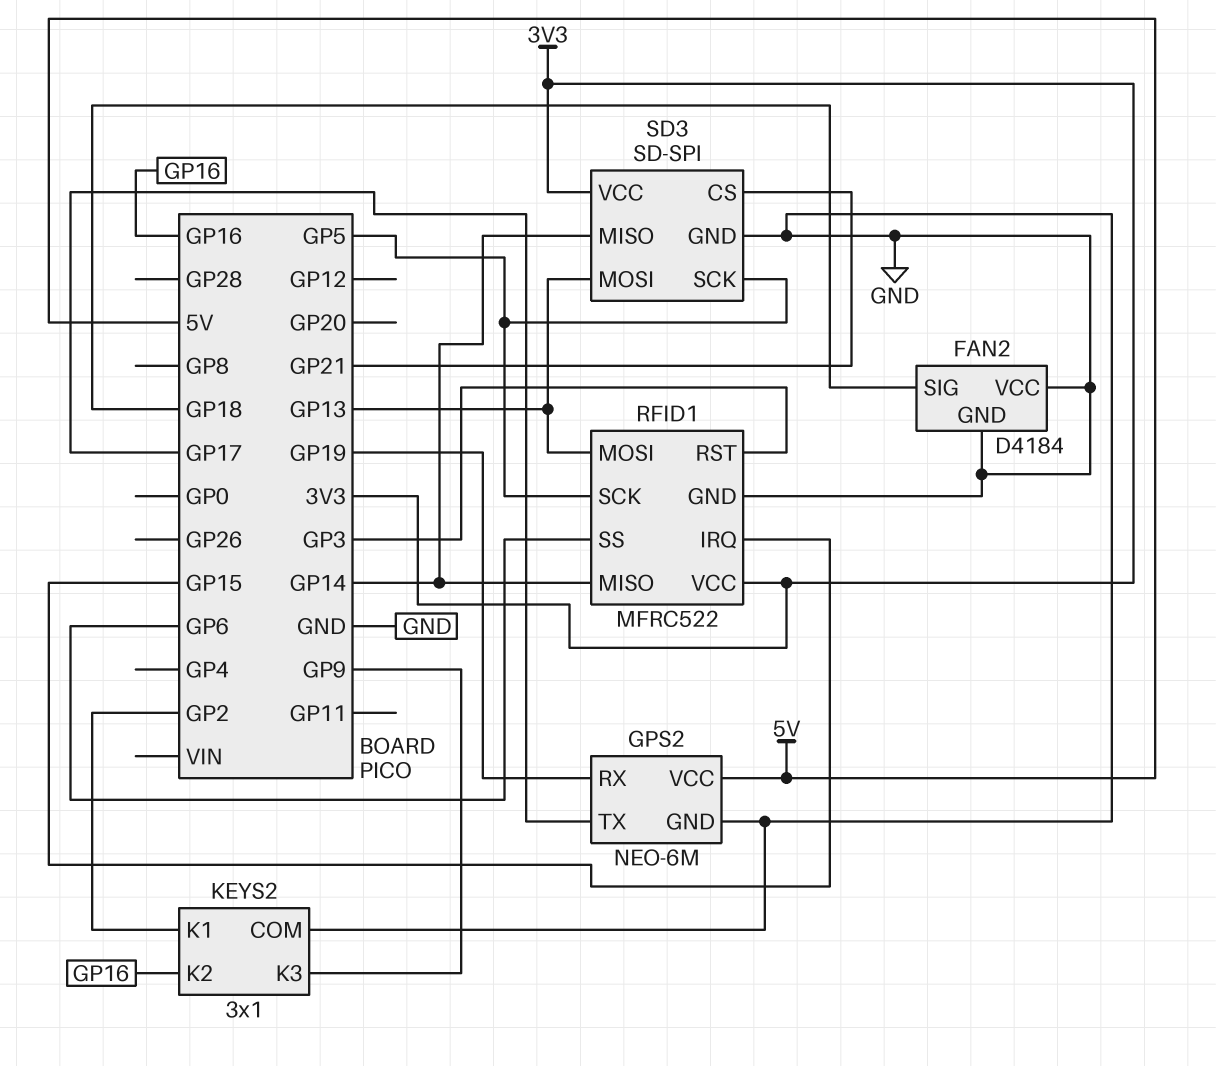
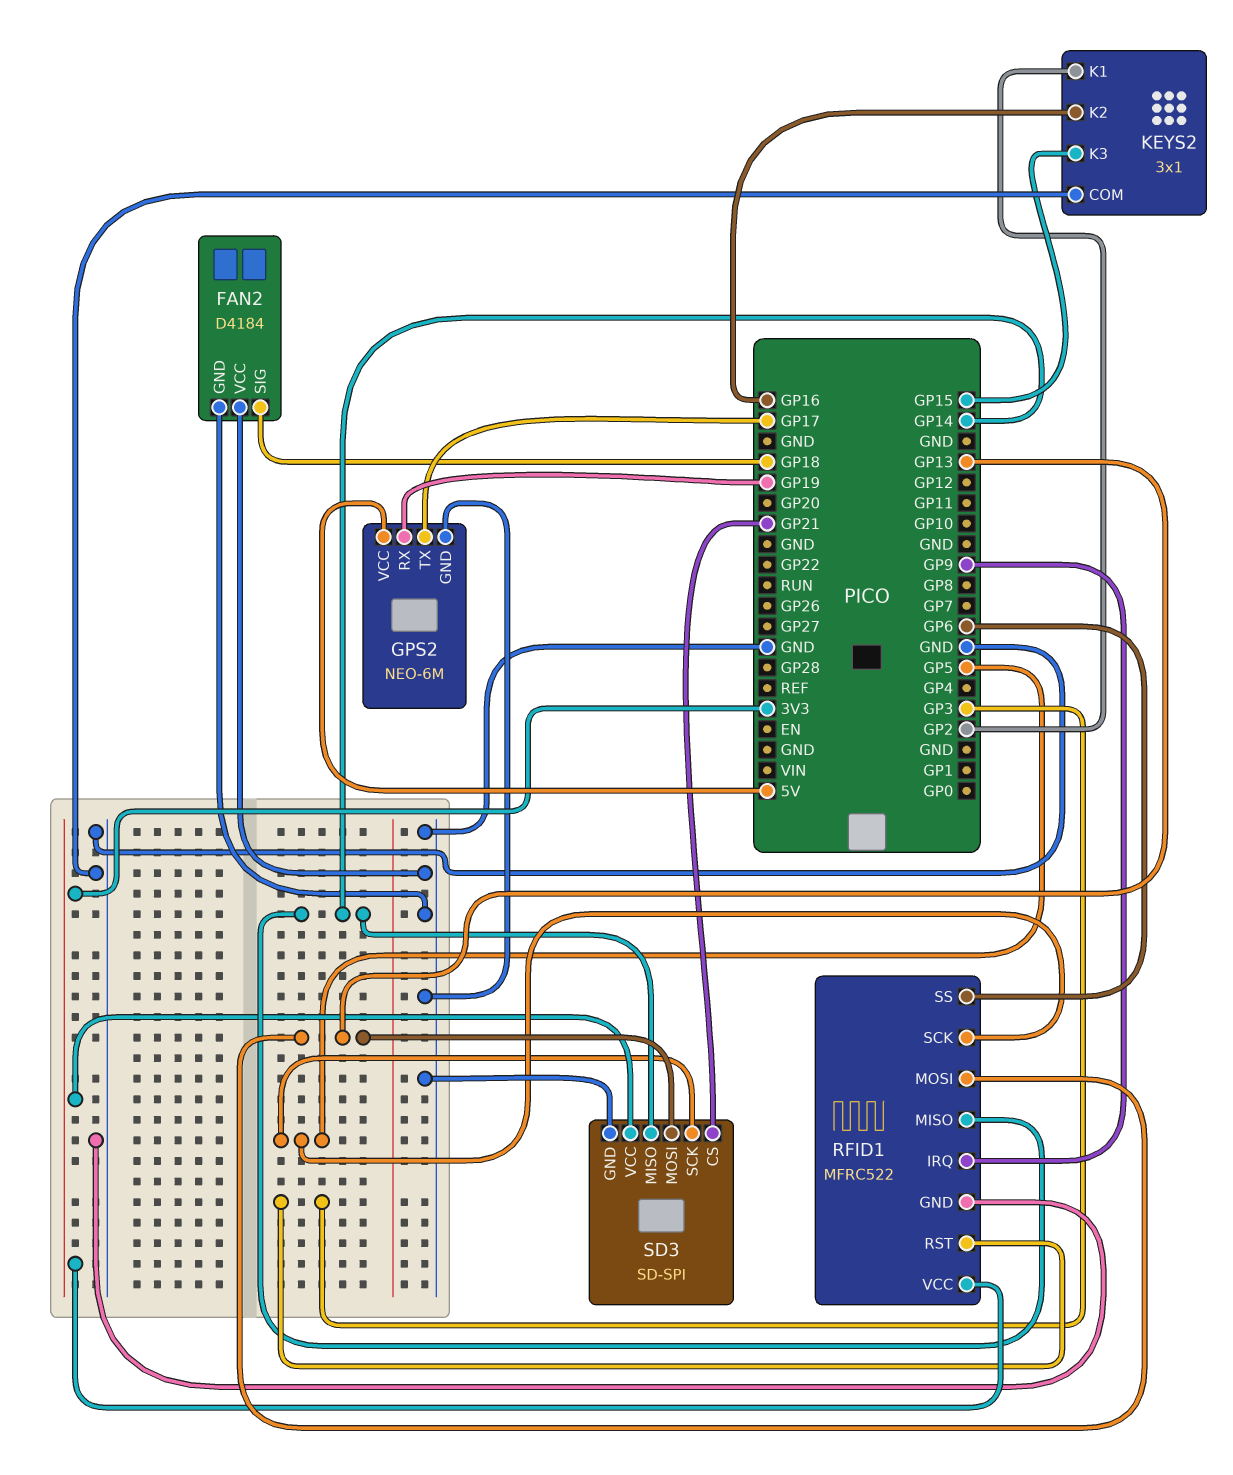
KEYS2 pin K3: GP9 -> GP15
RFID1 pin IRQ: GP15 -> GP9

